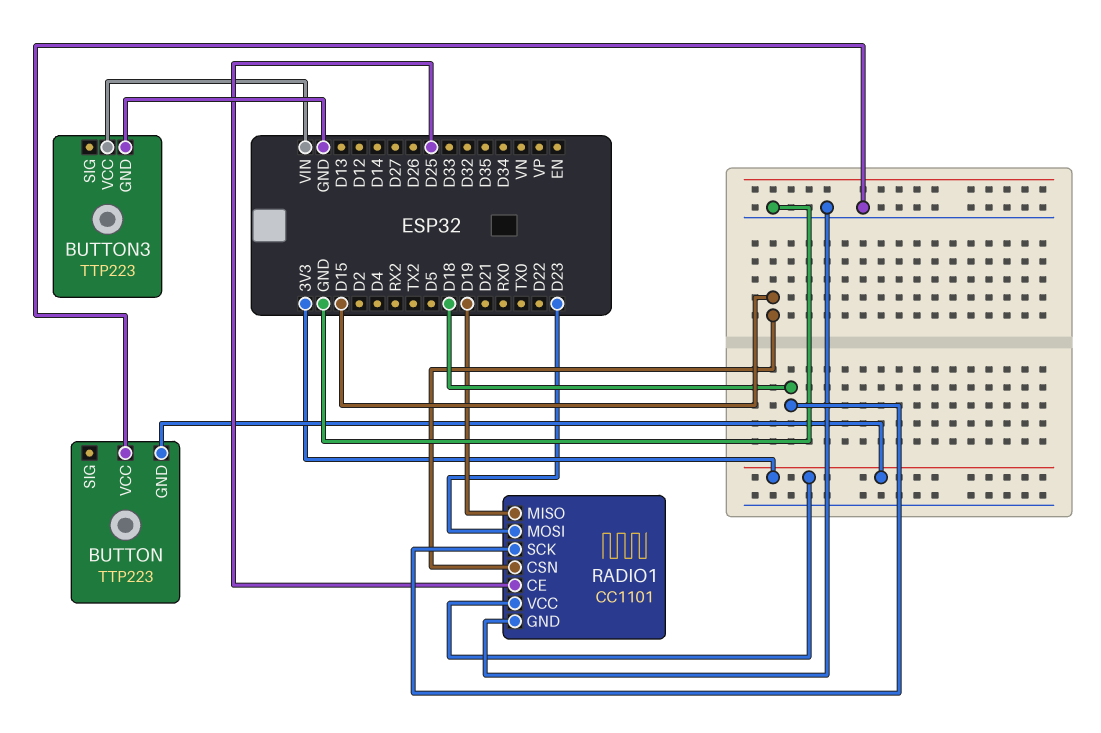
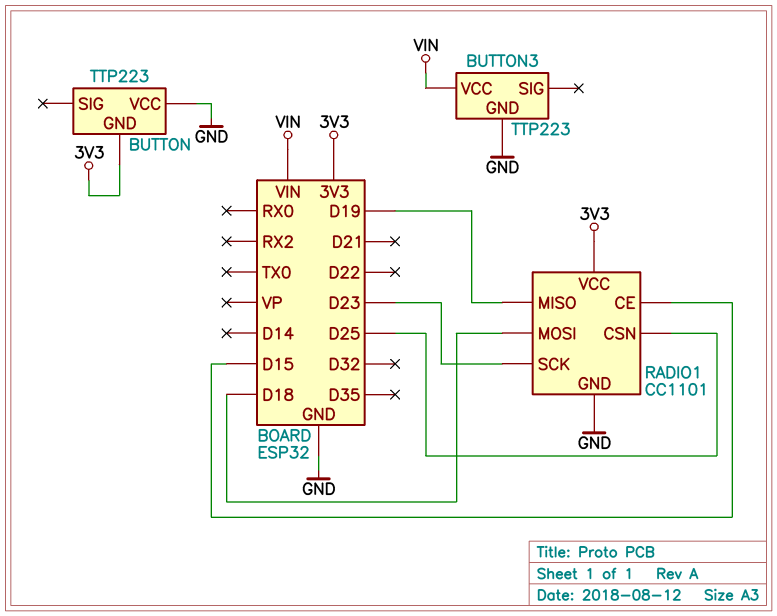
RADIO1 pin CE: D25 -> D15
RADIO1 pin CSN: D15 -> D25
RADIO1 pin MOSI: D23 -> D18
RADIO1 pin SCK: D18 -> D23

